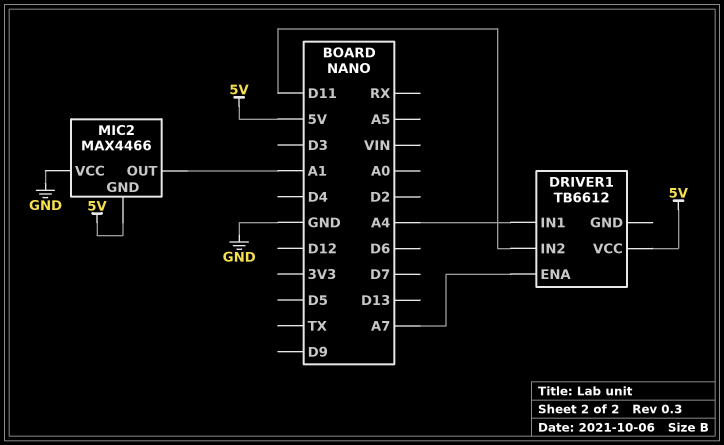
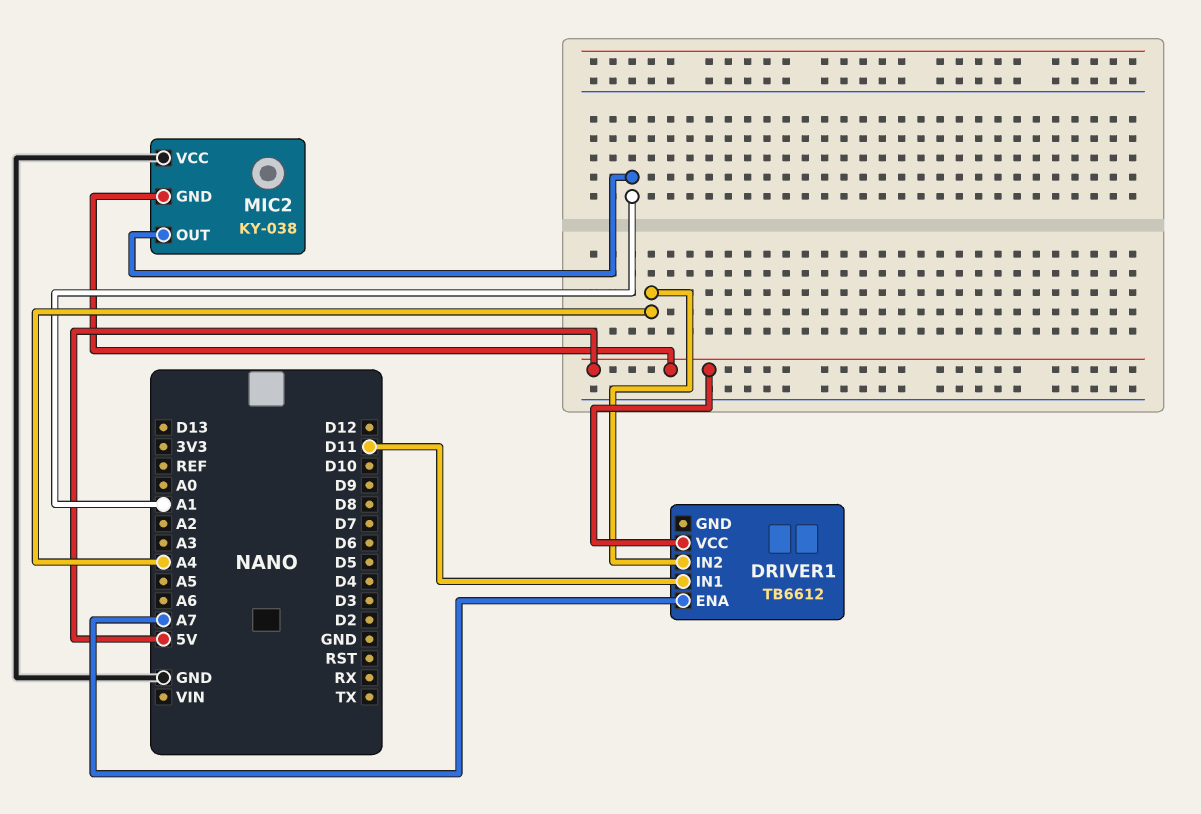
DRIVER1 pin IN1: A4 -> D11
DRIVER1 pin IN2: D11 -> A4
MIC2: MAX4466 -> KY-038

